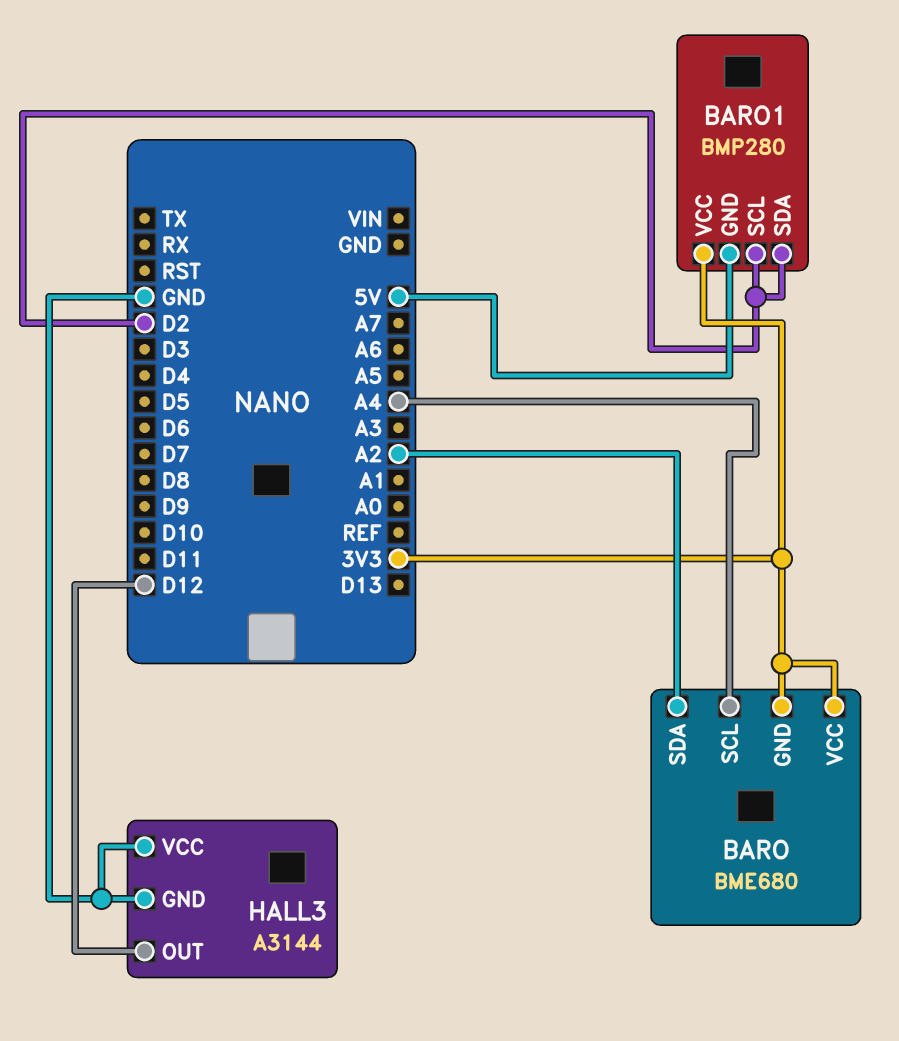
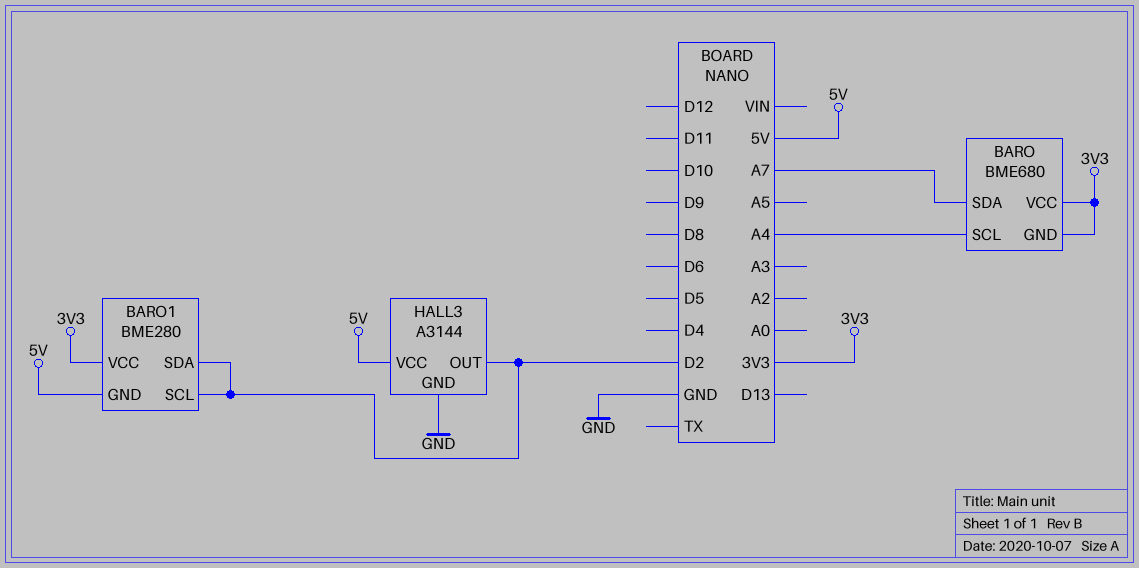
BARO pin SDA: A2 -> A7
BARO1: BMP280 -> BME280
HALL3 pin OUT: D12 -> D2
HALL3 pin VCC: GND -> 5V

